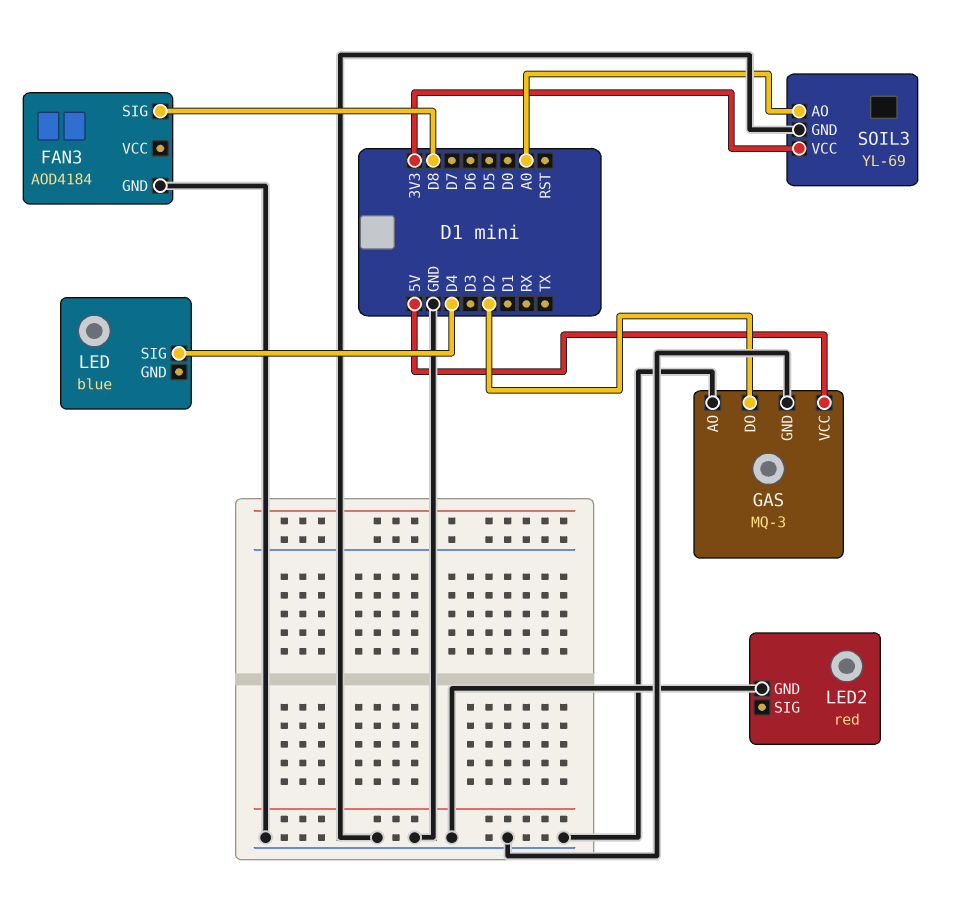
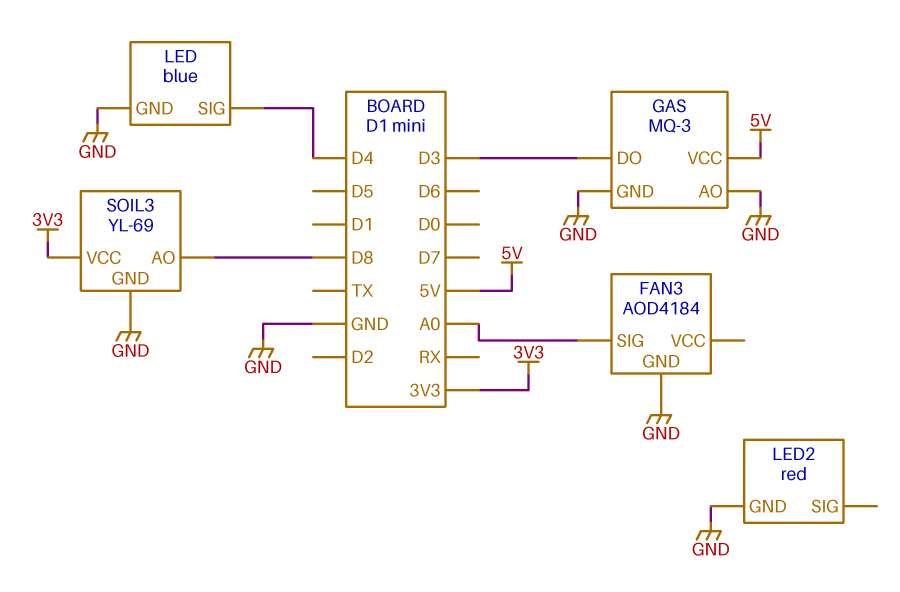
FAN3 pin SIG: D8 -> A0
GAS pin DO: D2 -> D3
LED pin GND: none -> GND
SOIL3 pin AO: A0 -> D8

